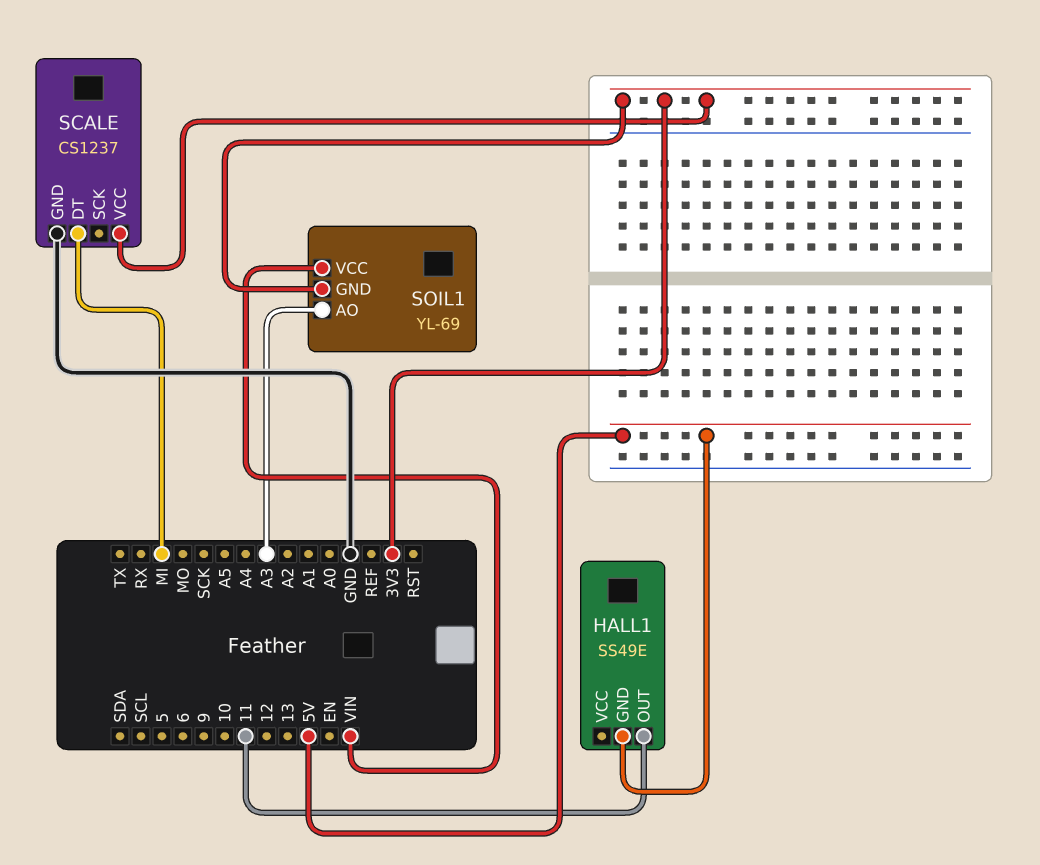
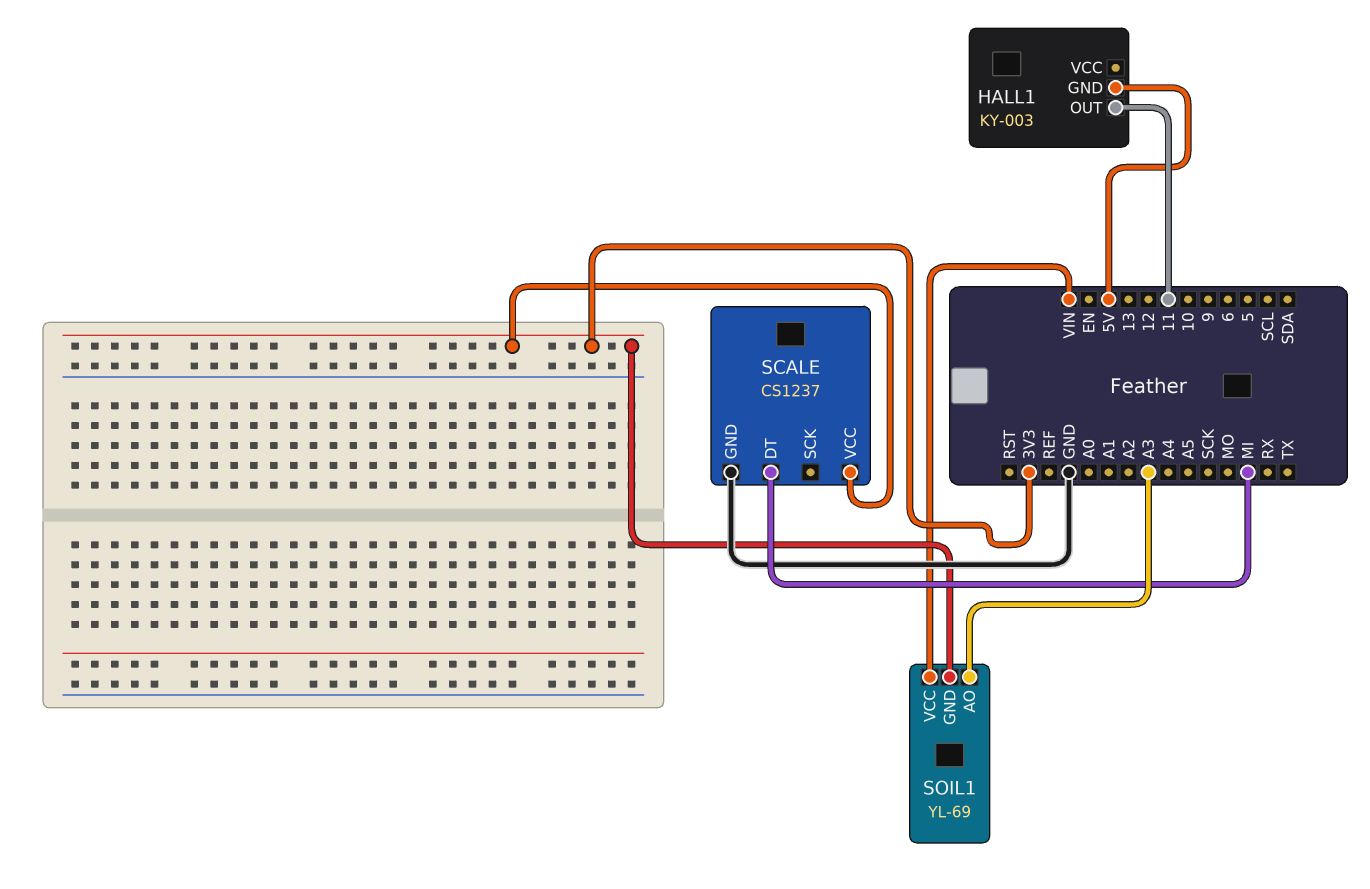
HALL1: SS49E -> KY-003

